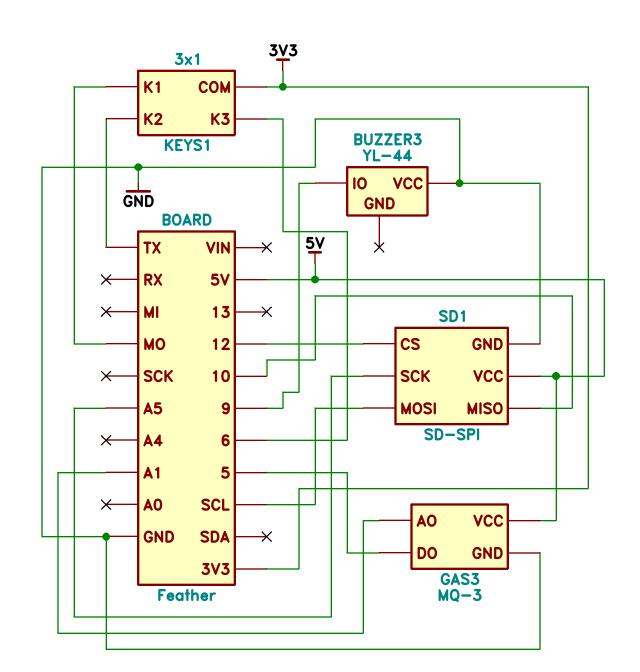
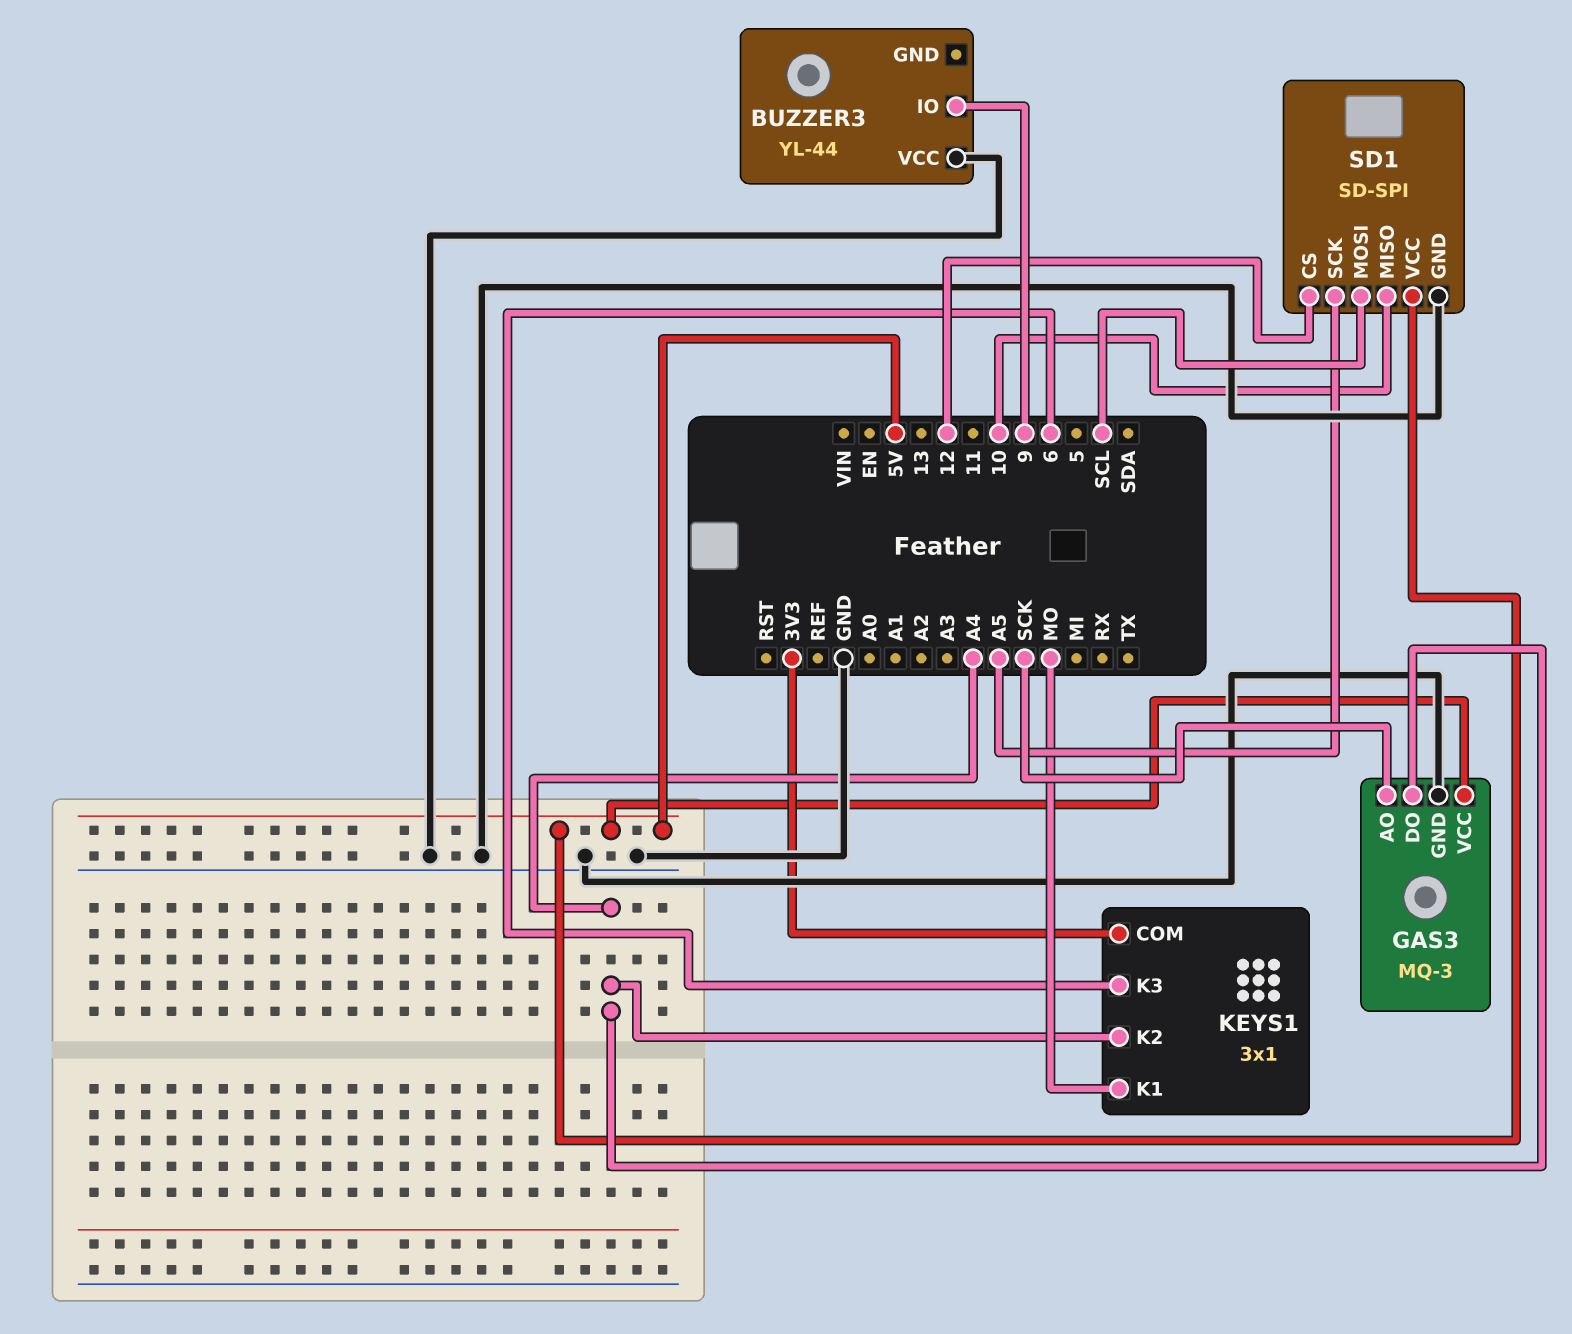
GAS3 pin AO: A1 -> SCK
GAS3 pin DO: 5 -> A4
KEYS1 pin K2: TX -> A4

